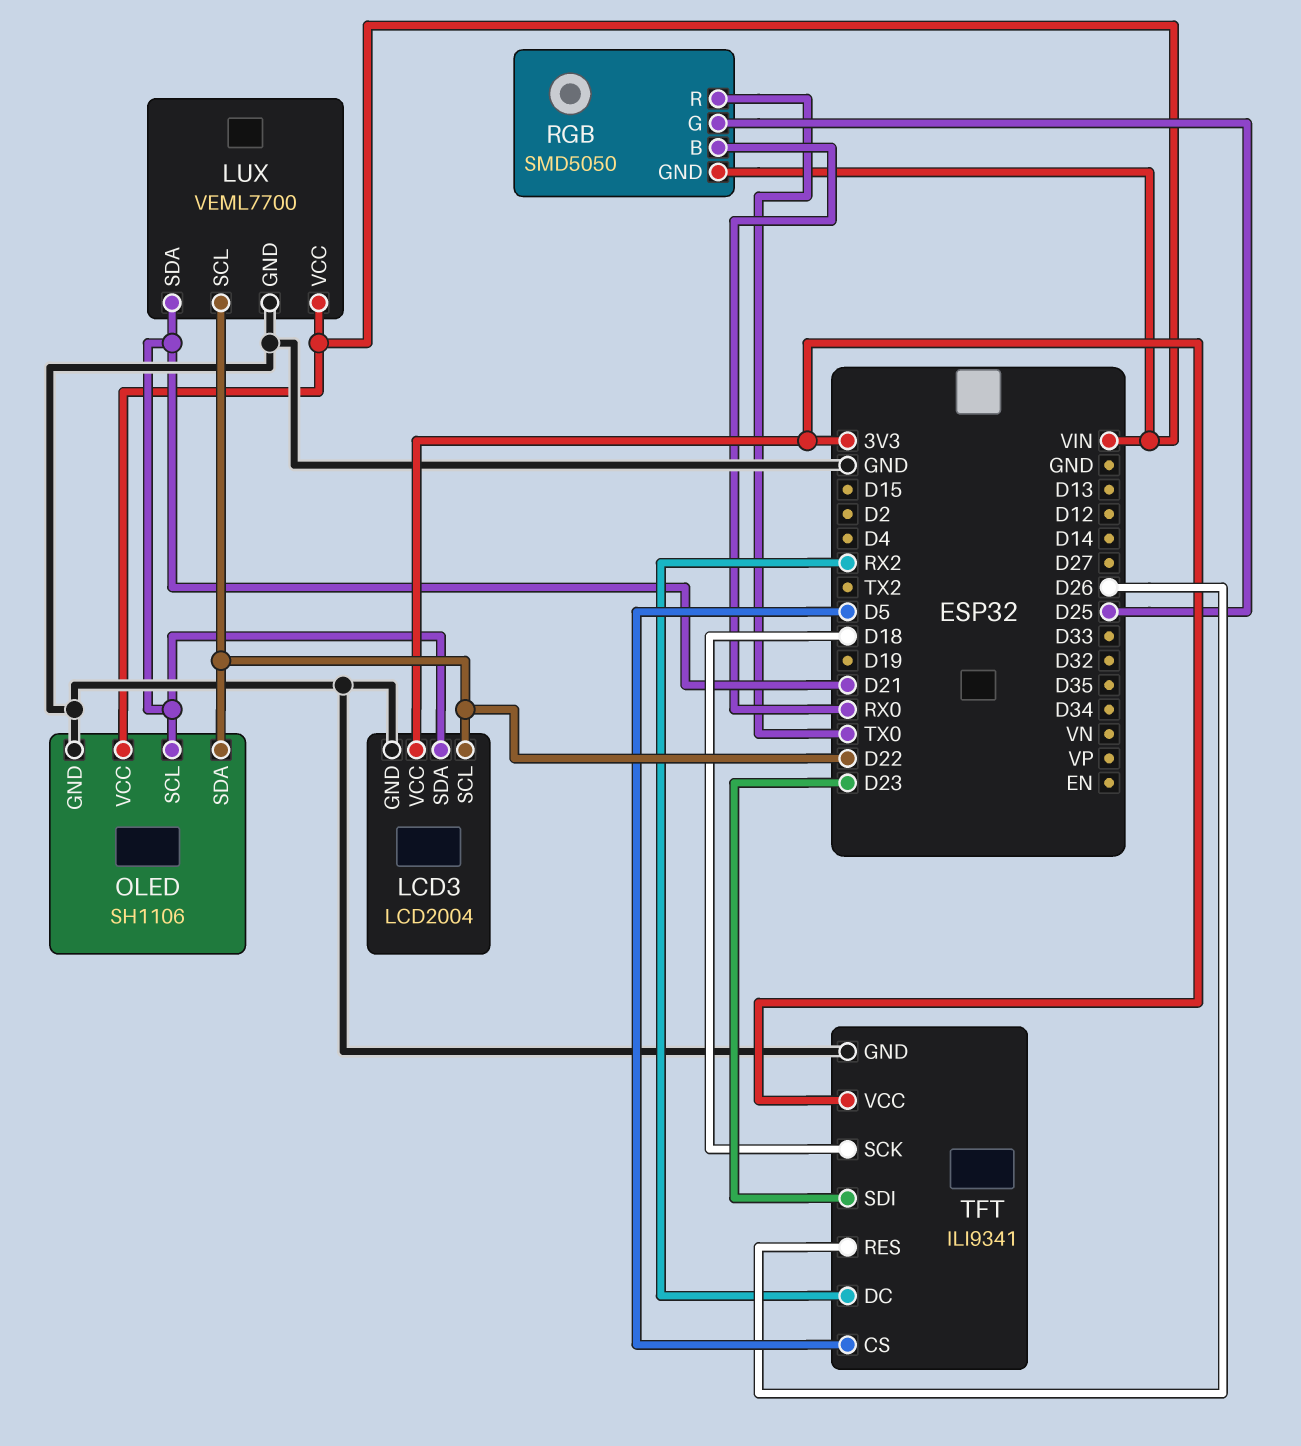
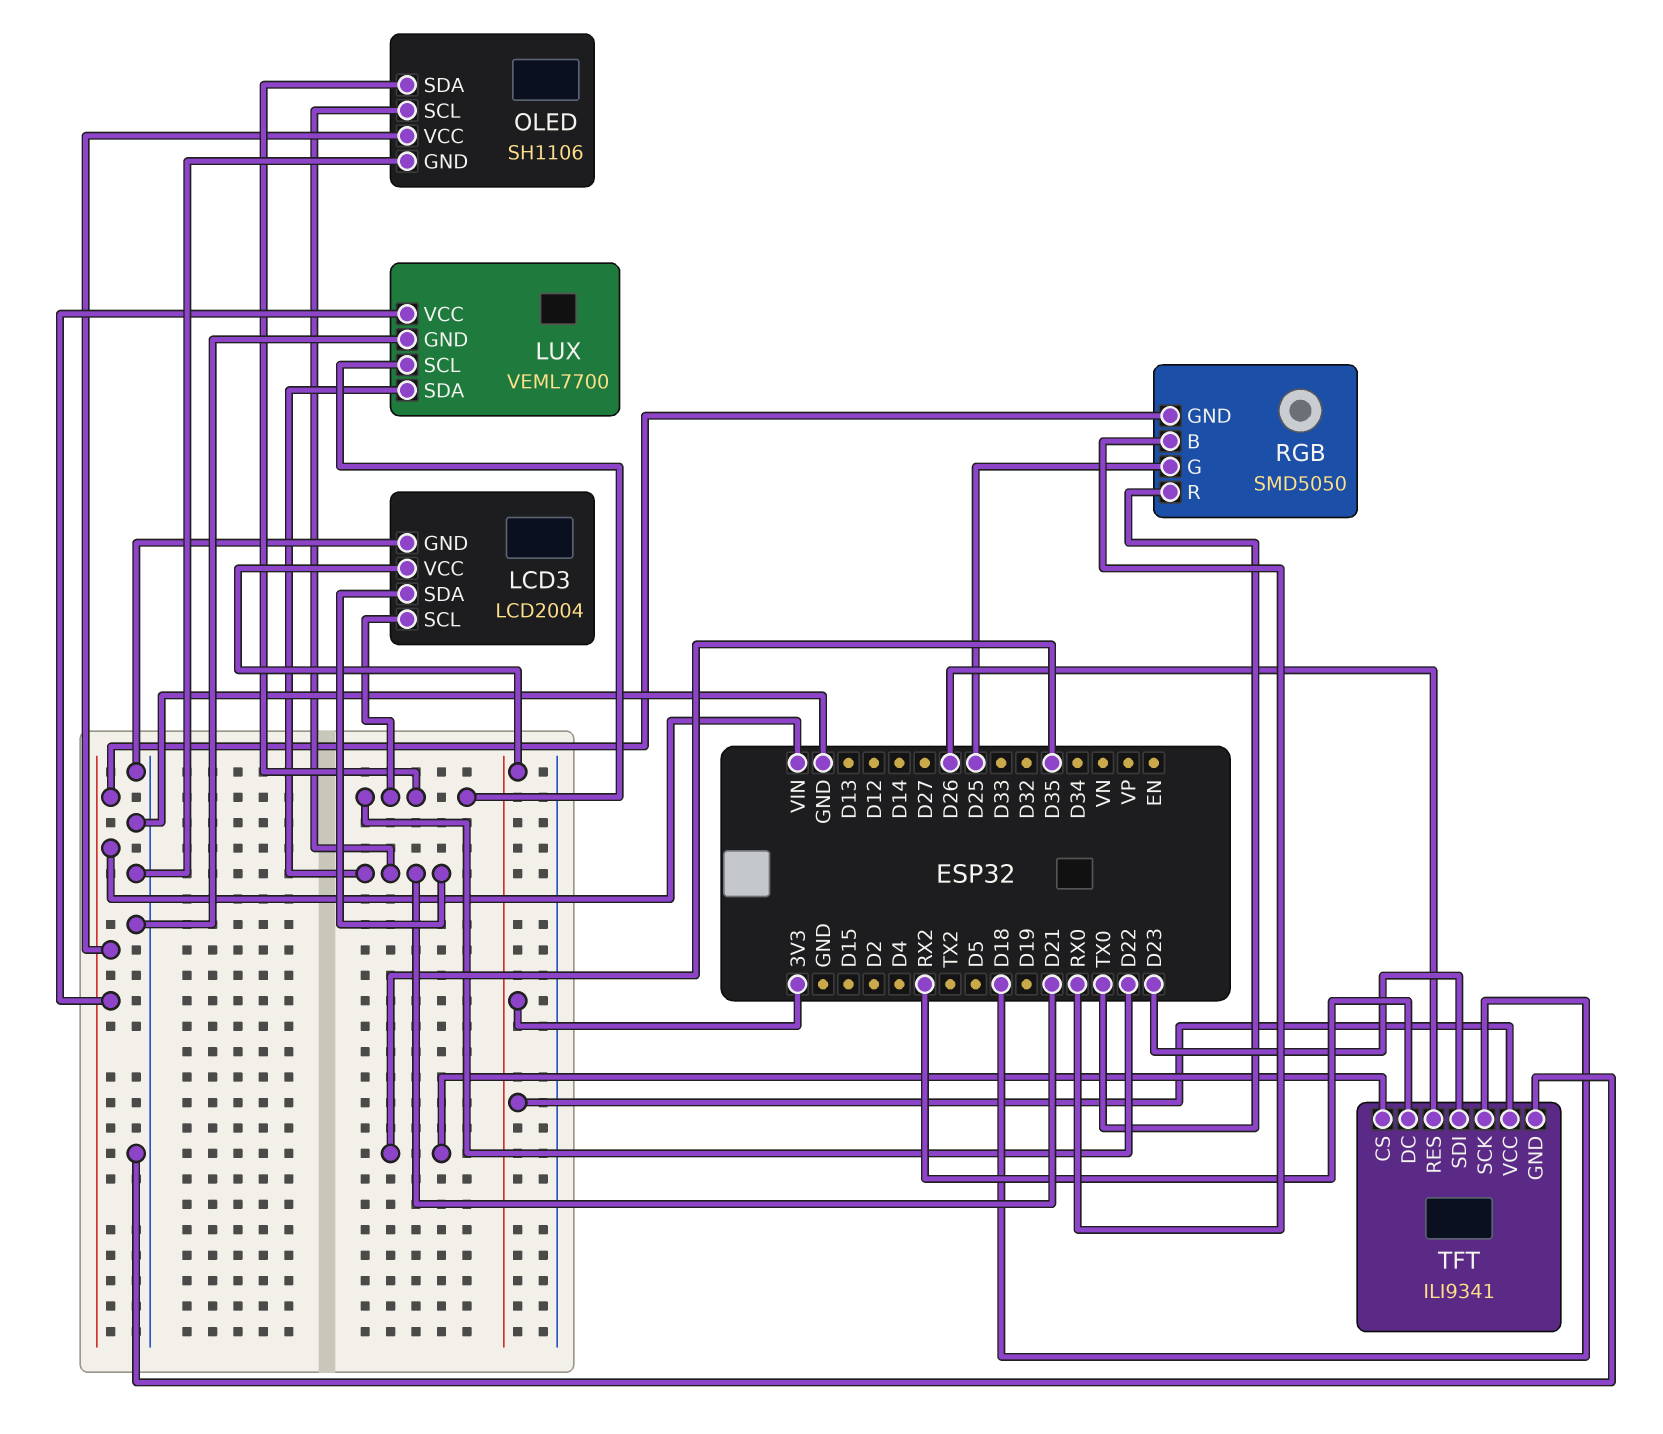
TFT pin CS: D5 -> D35

